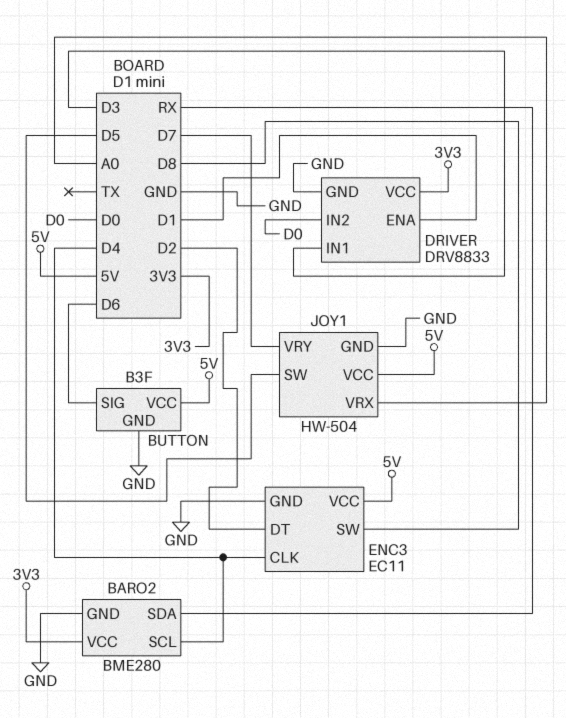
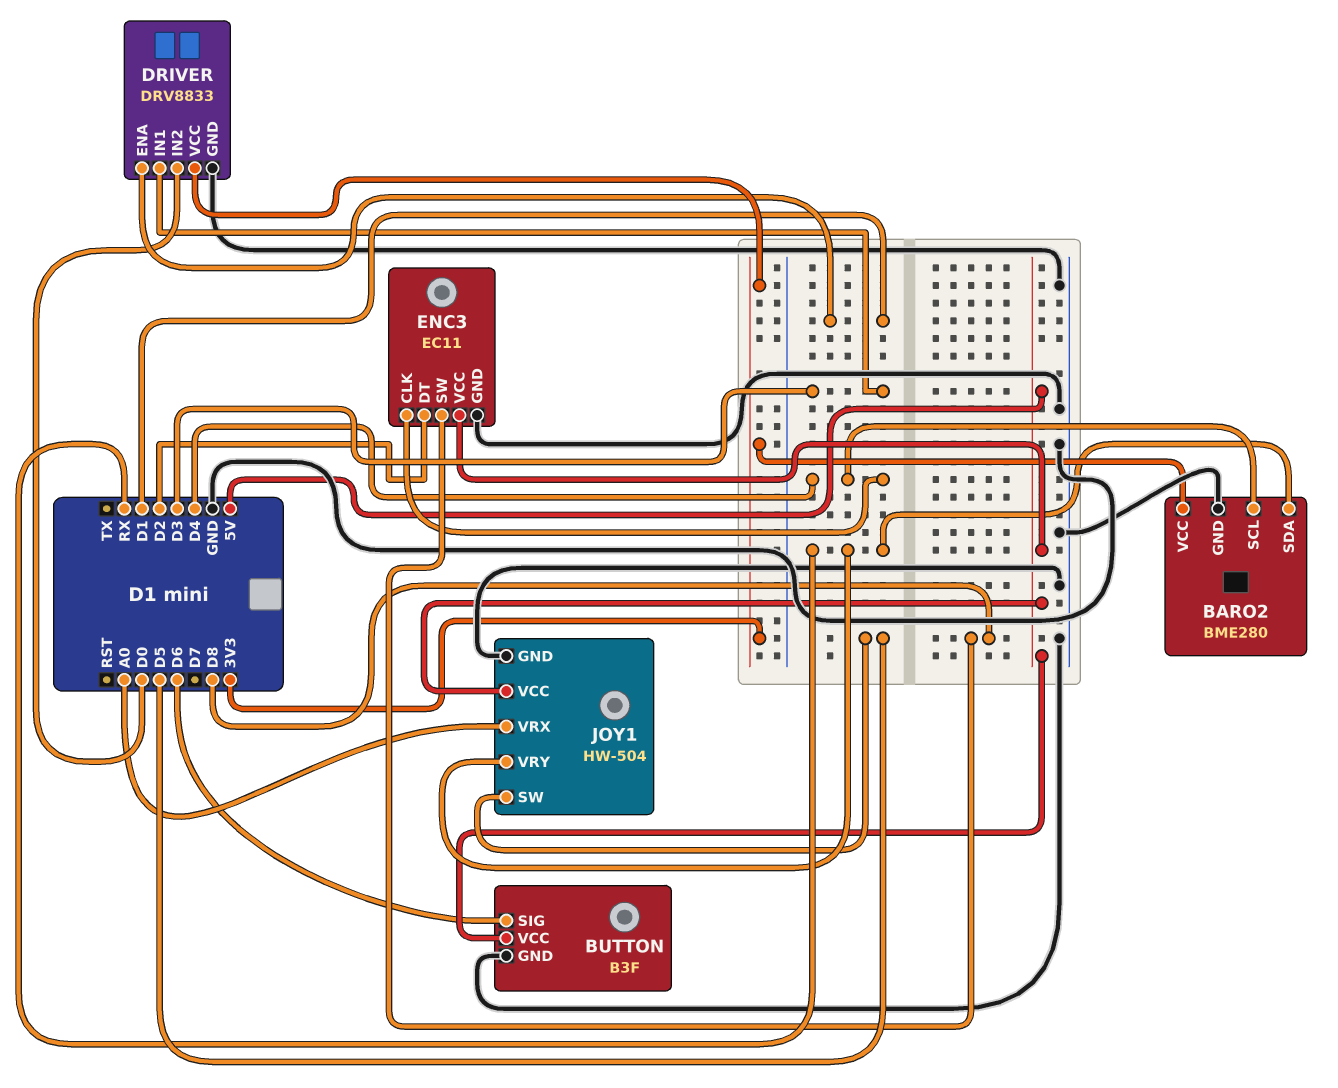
JOY1 pin VRY: D7 -> RX

